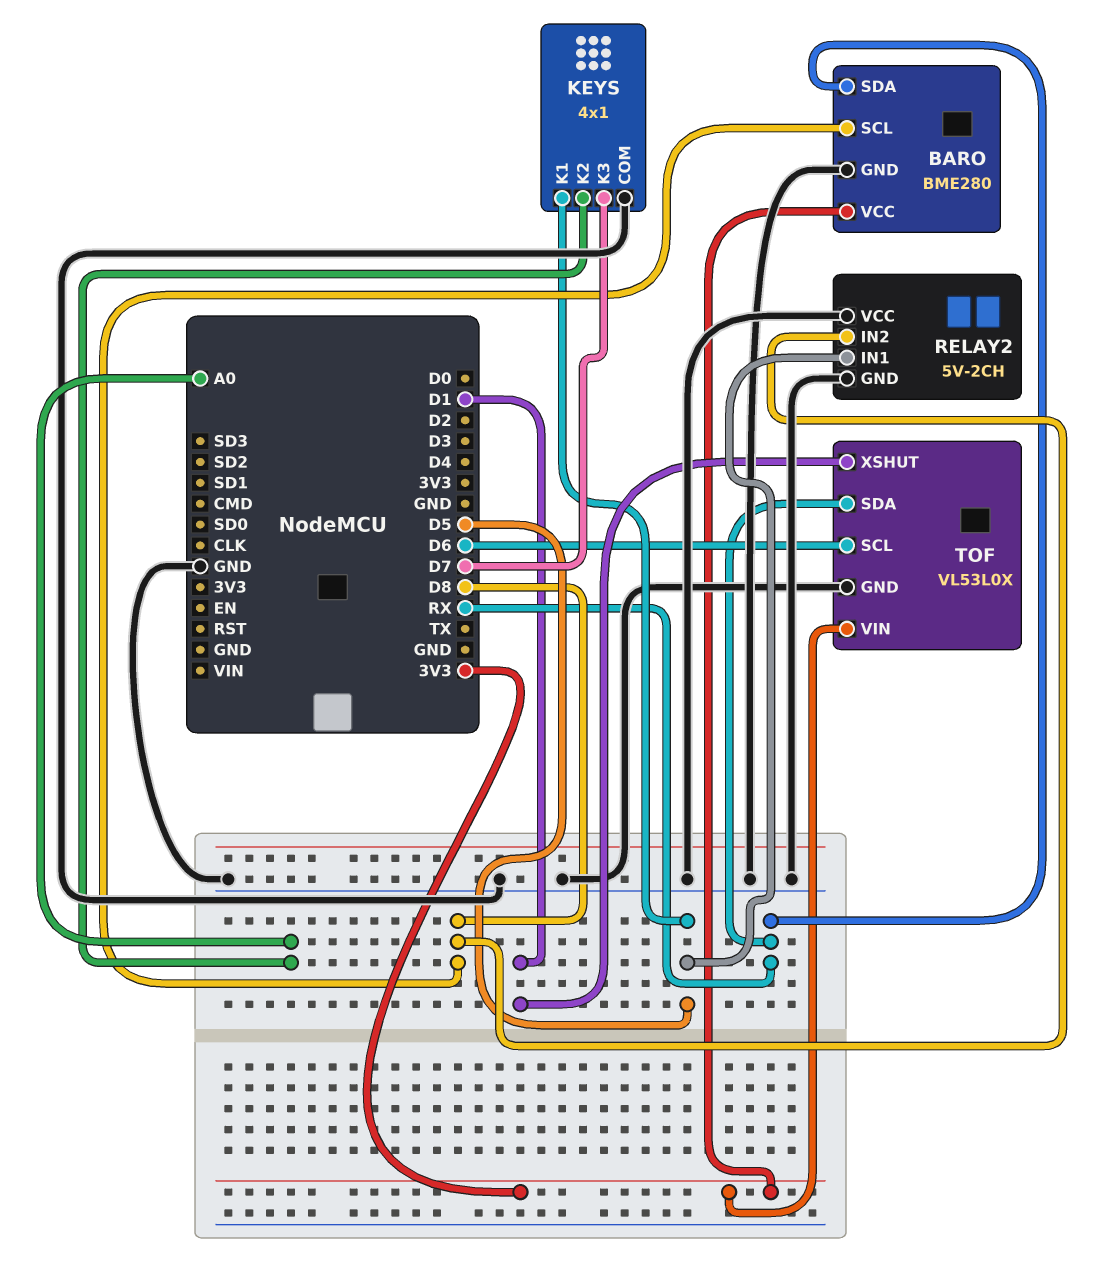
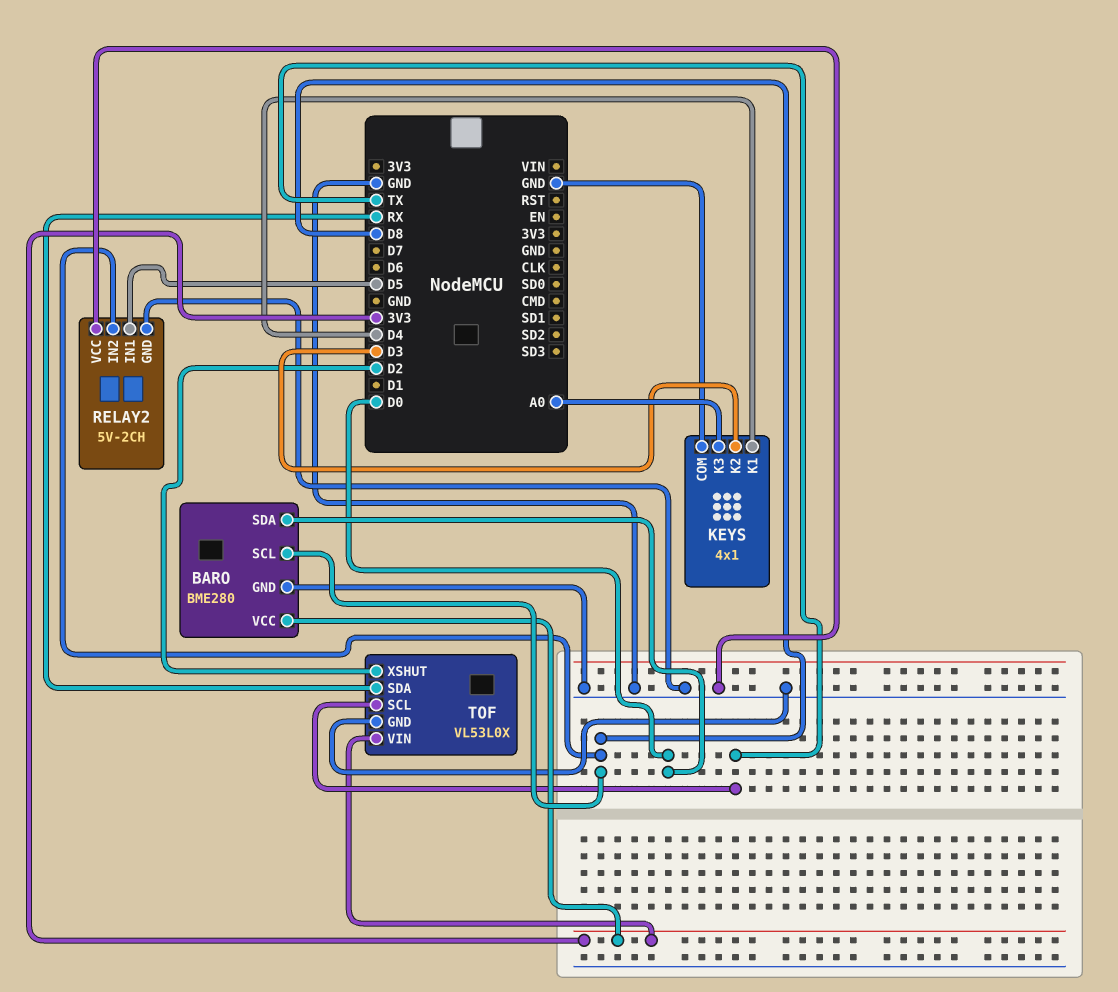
BARO pin SDA: RX -> D0
KEYS pin K1: D5 -> D4
KEYS pin K2: A0 -> D3
KEYS pin K3: D7 -> A0
TOF pin SCL: D6 -> TX
TOF pin XSHUT: D1 -> D2

